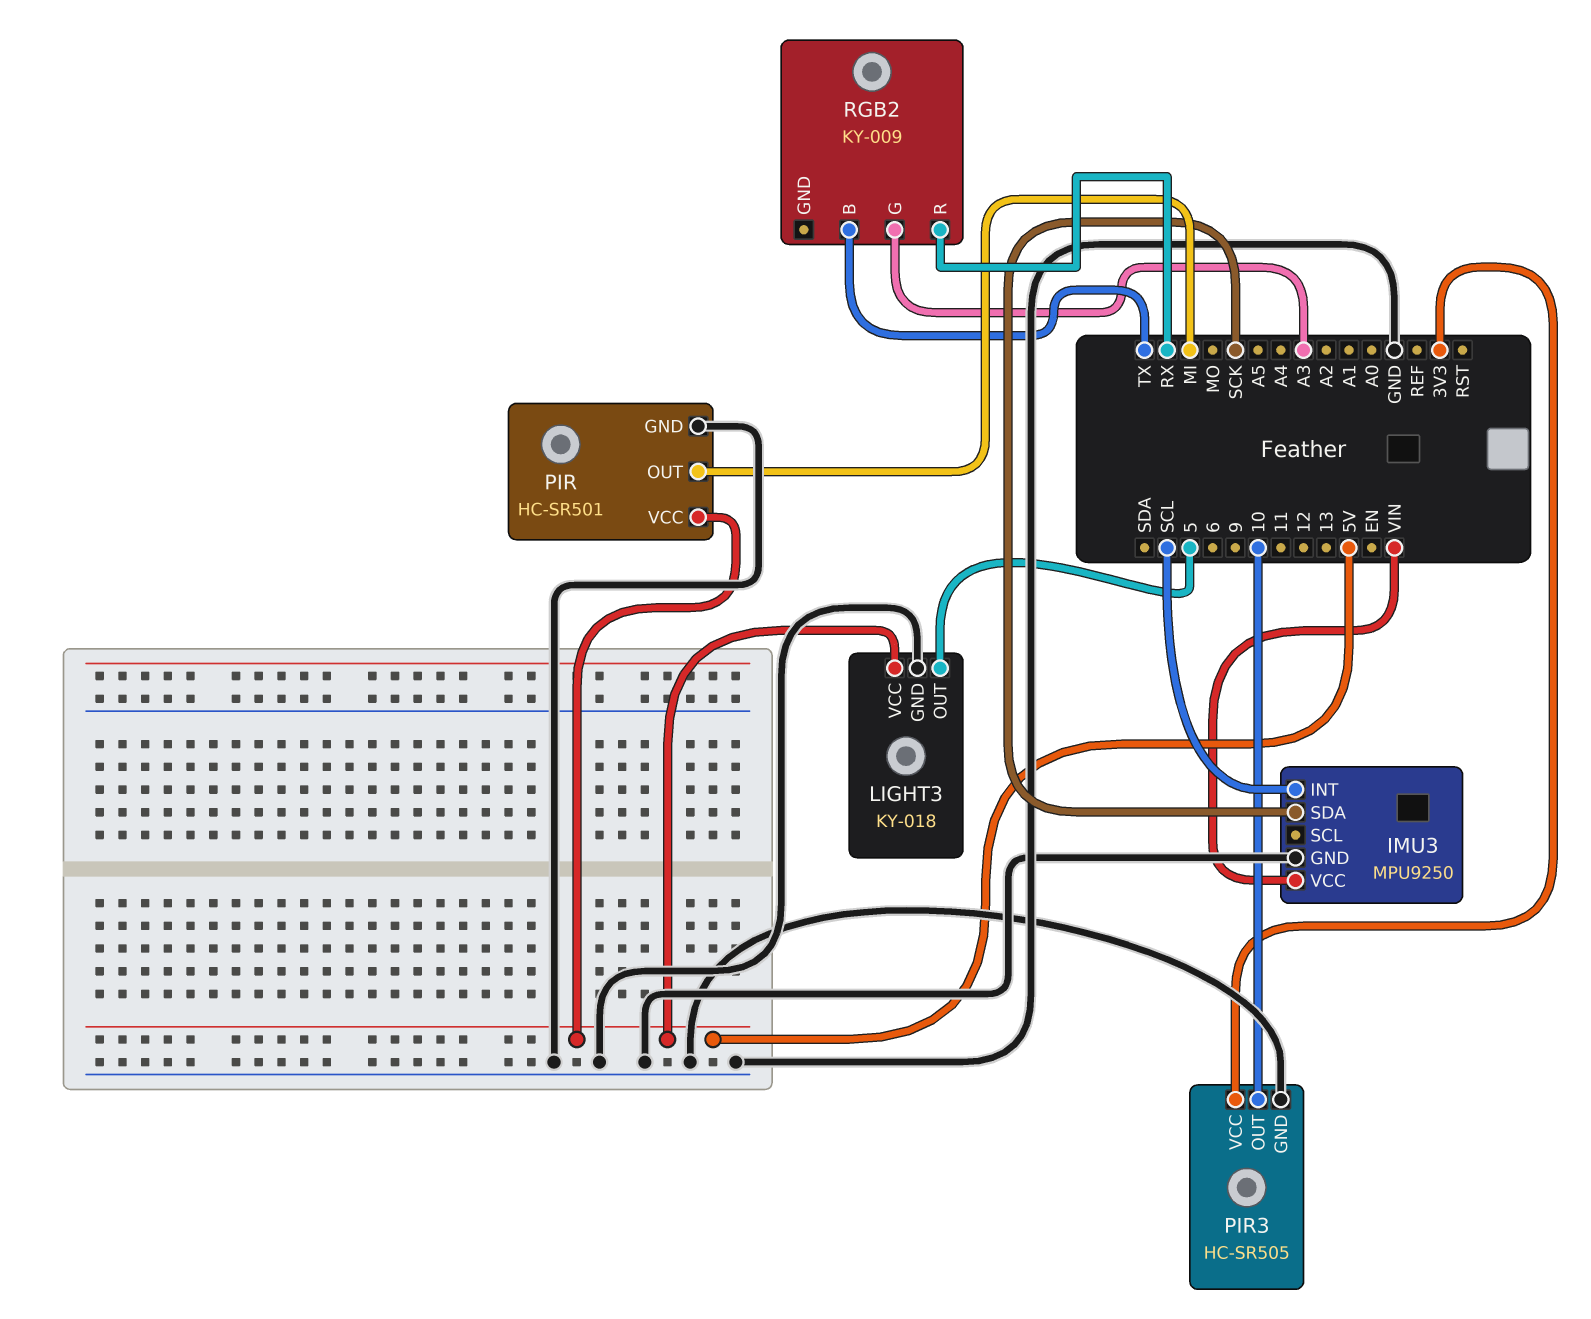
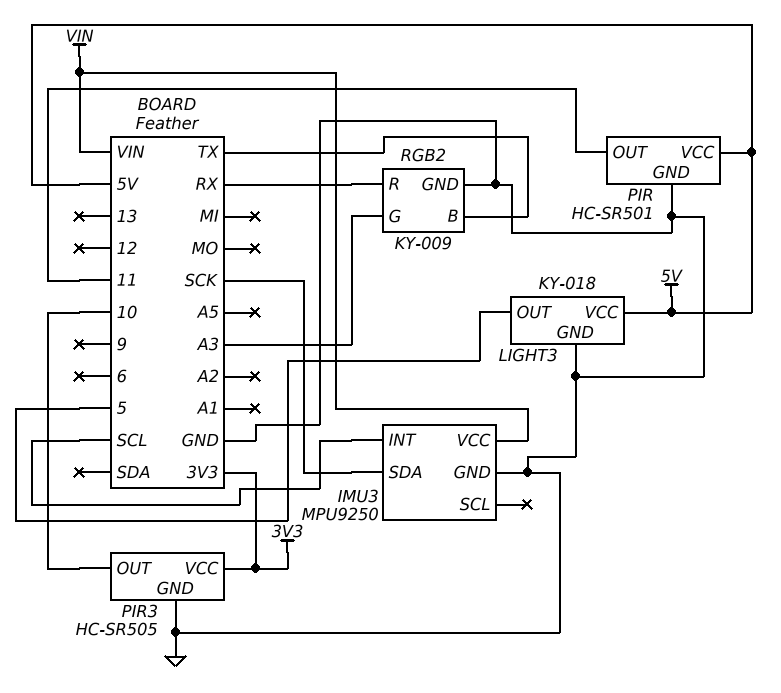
PIR pin OUT: MI -> 11
RGB2 pin GND: none -> GND

